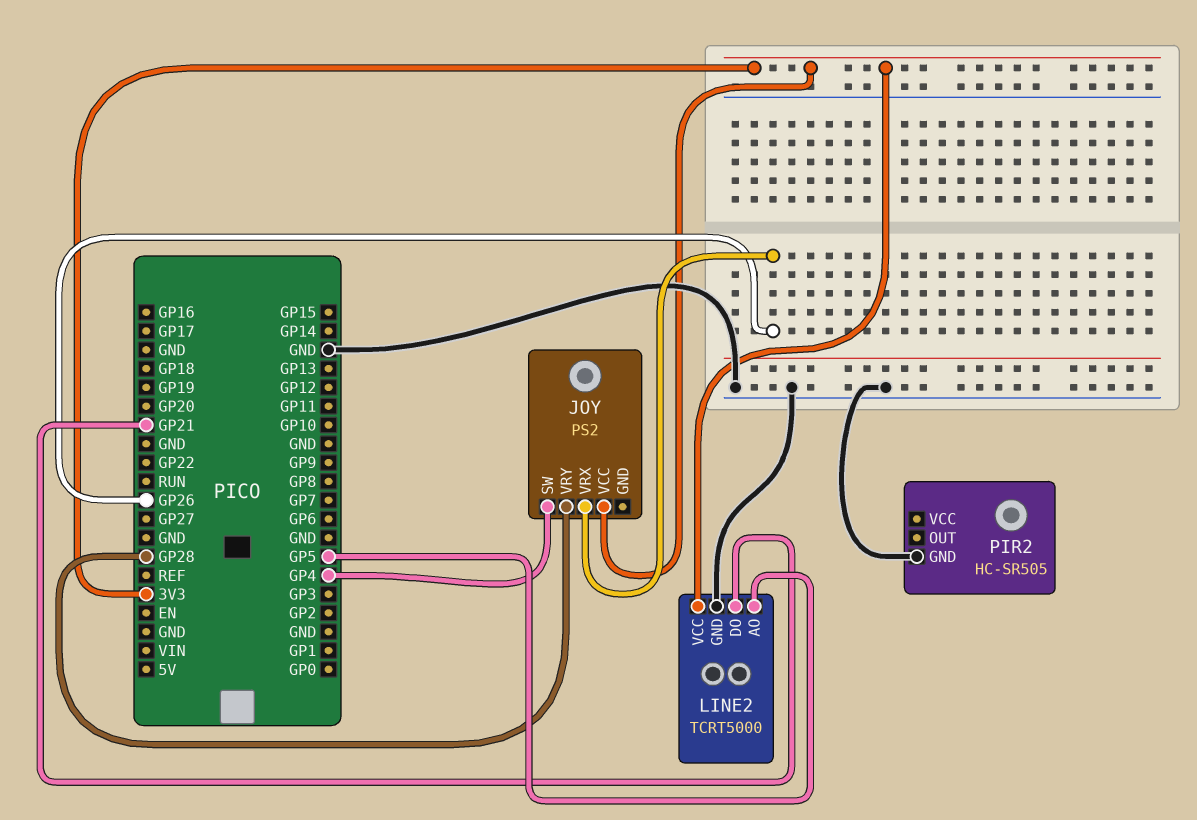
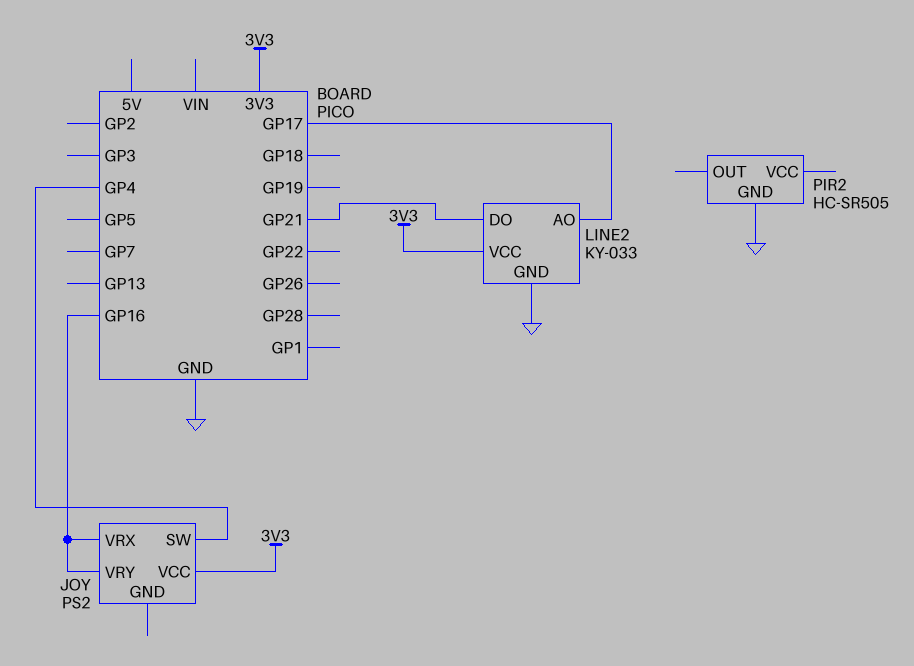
JOY pin VRX: GP26 -> GP16
JOY pin VRY: GP28 -> GP16
LINE2: TCRT5000 -> KY-033
LINE2 pin AO: GP5 -> GP17

